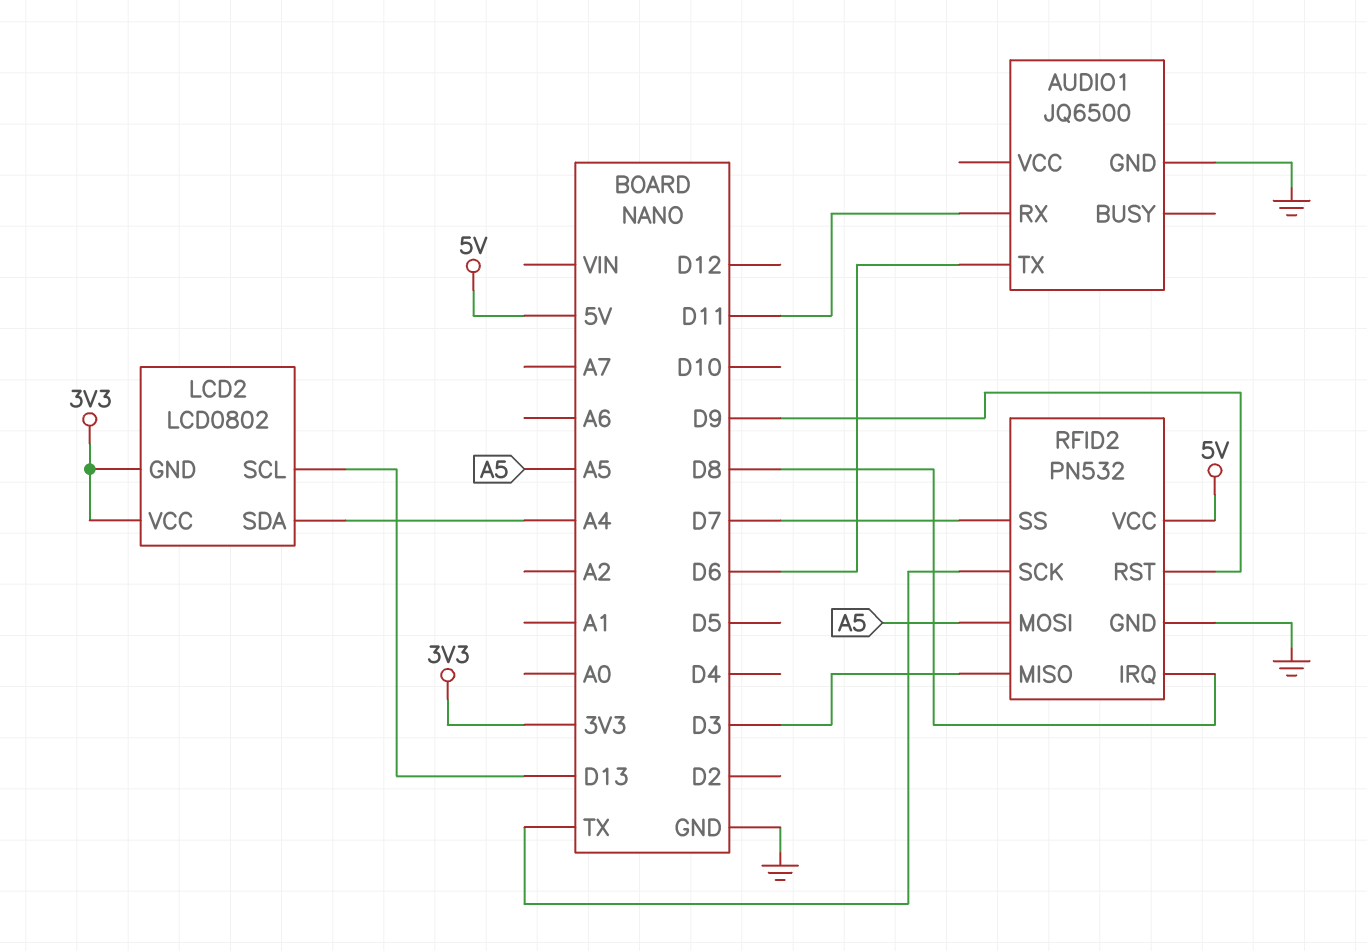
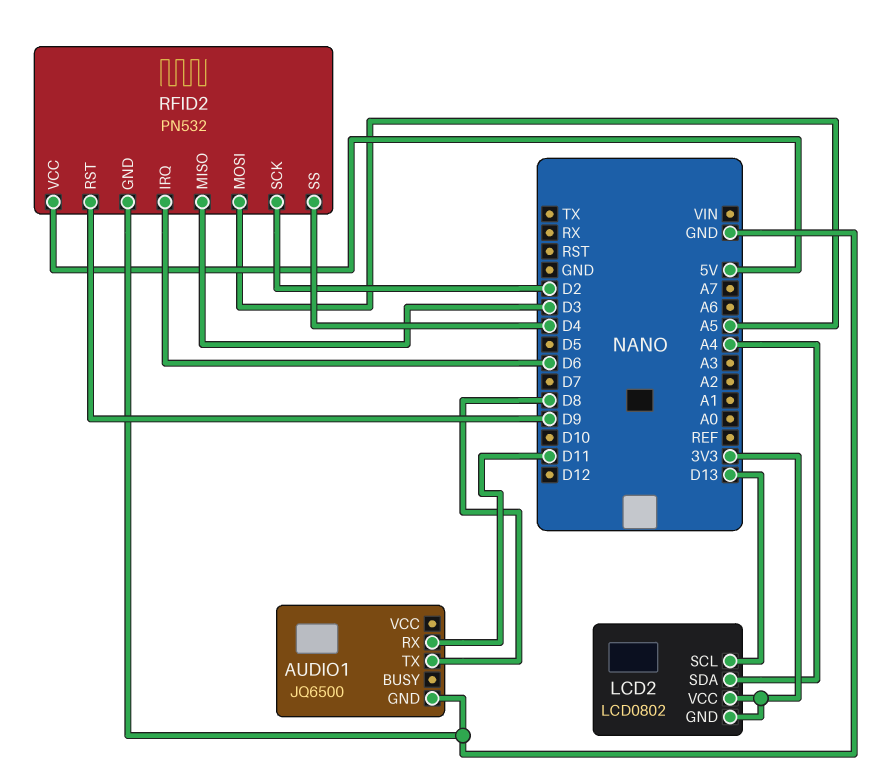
AUDIO1 pin TX: D6 -> D8
RFID2 pin IRQ: D8 -> D6
RFID2 pin SCK: TX -> D2
RFID2 pin SS: D7 -> D4

